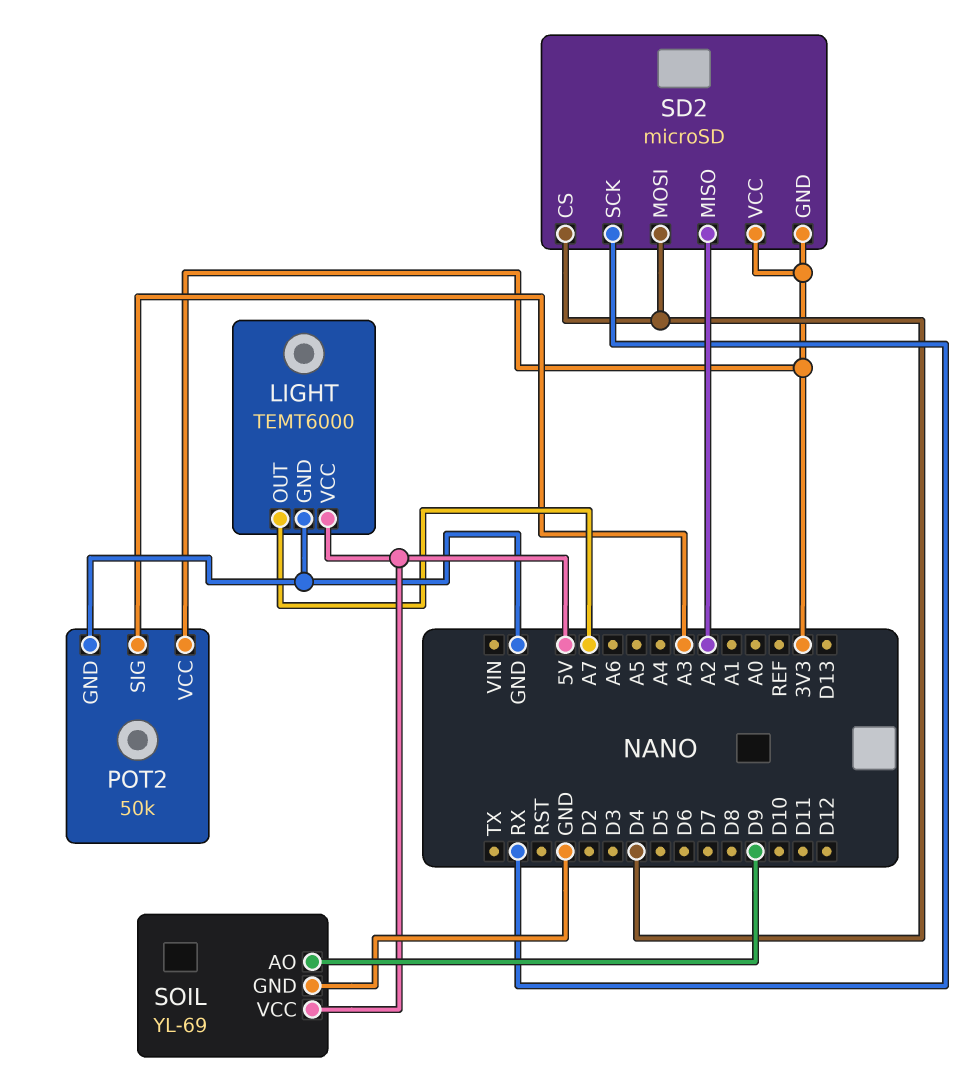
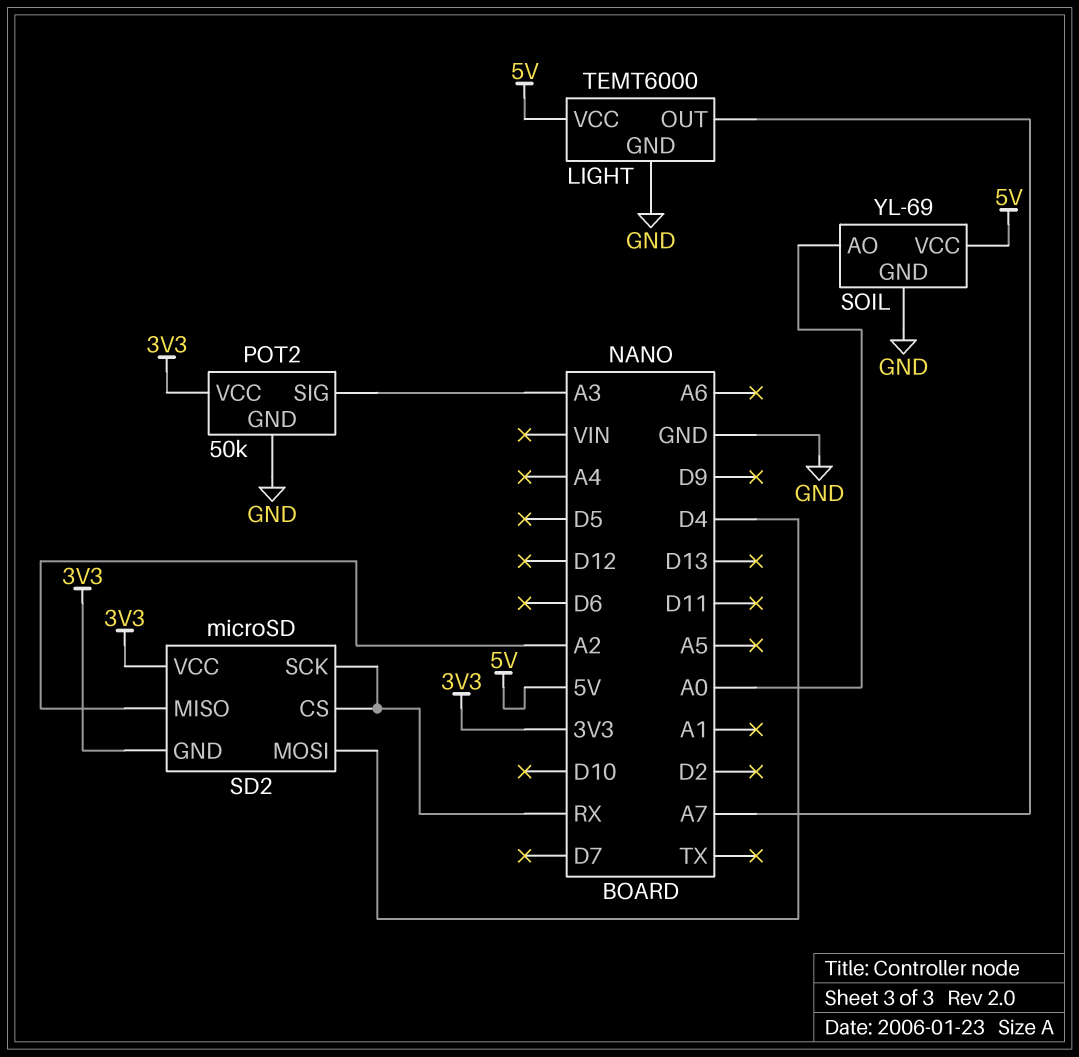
SD2 pin CS: D4 -> RX
SOIL pin AO: D9 -> A0

